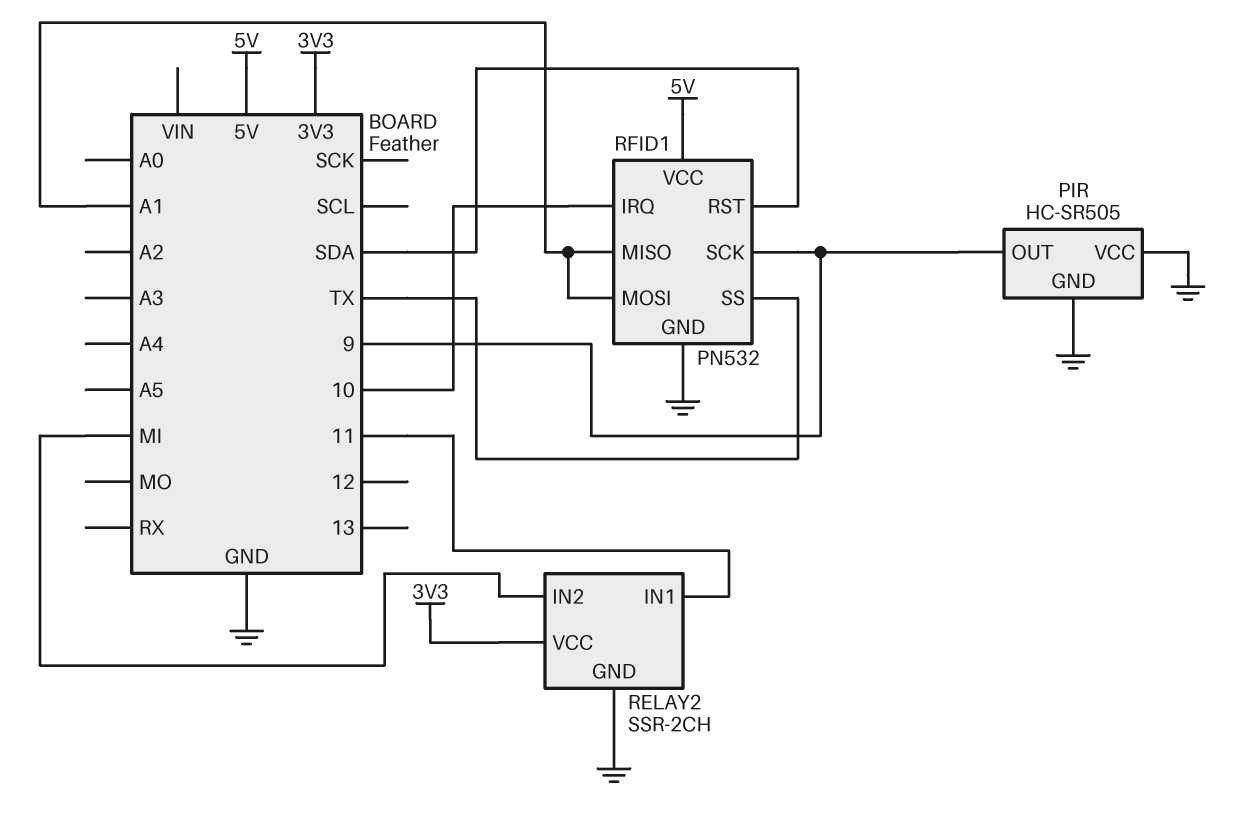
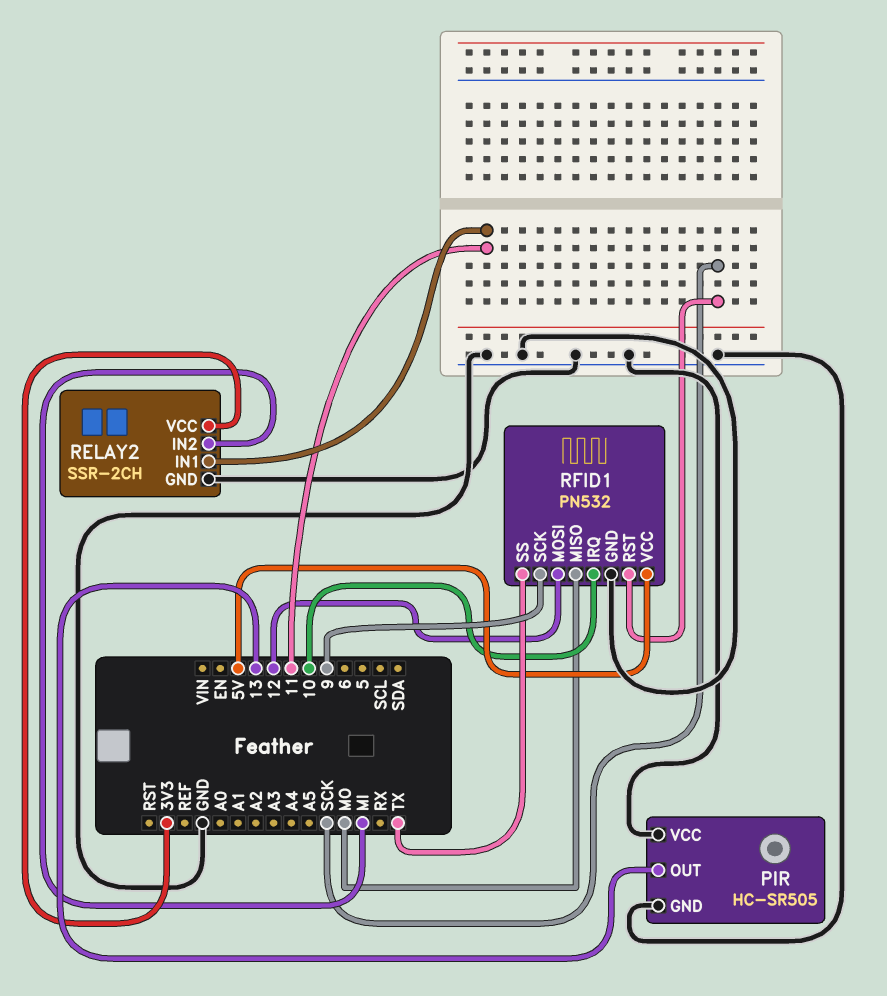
PIR pin OUT: 9 -> 13
RFID1 pin MISO: A1 -> MO
RFID1 pin MOSI: A1 -> 12
RFID1 pin RST: SDA -> SCK

